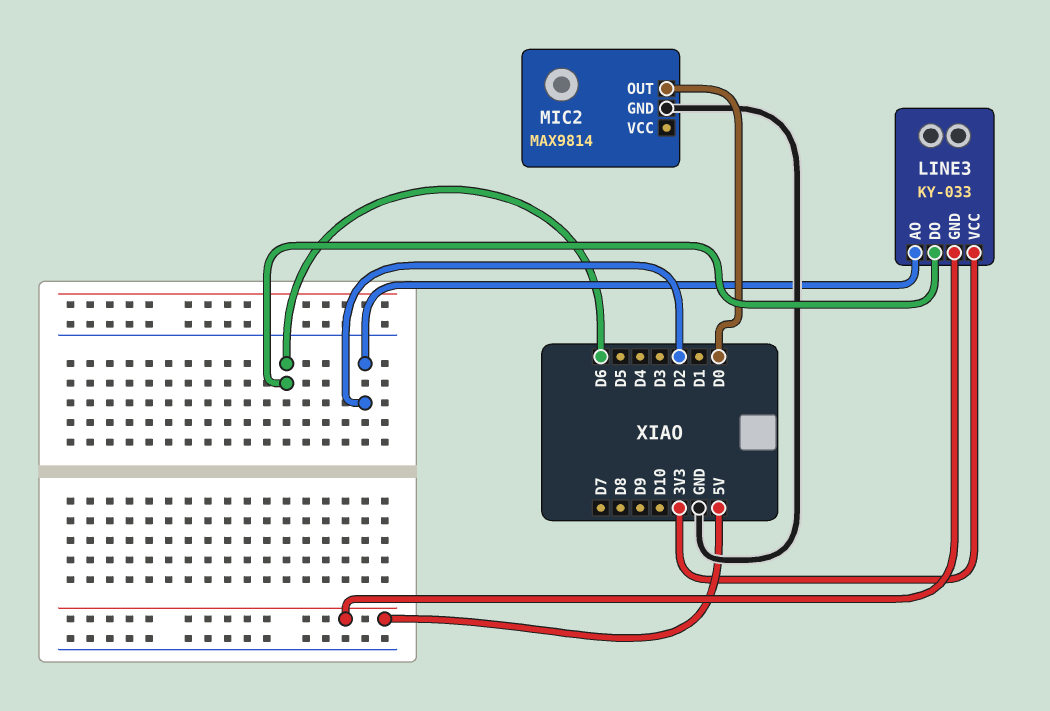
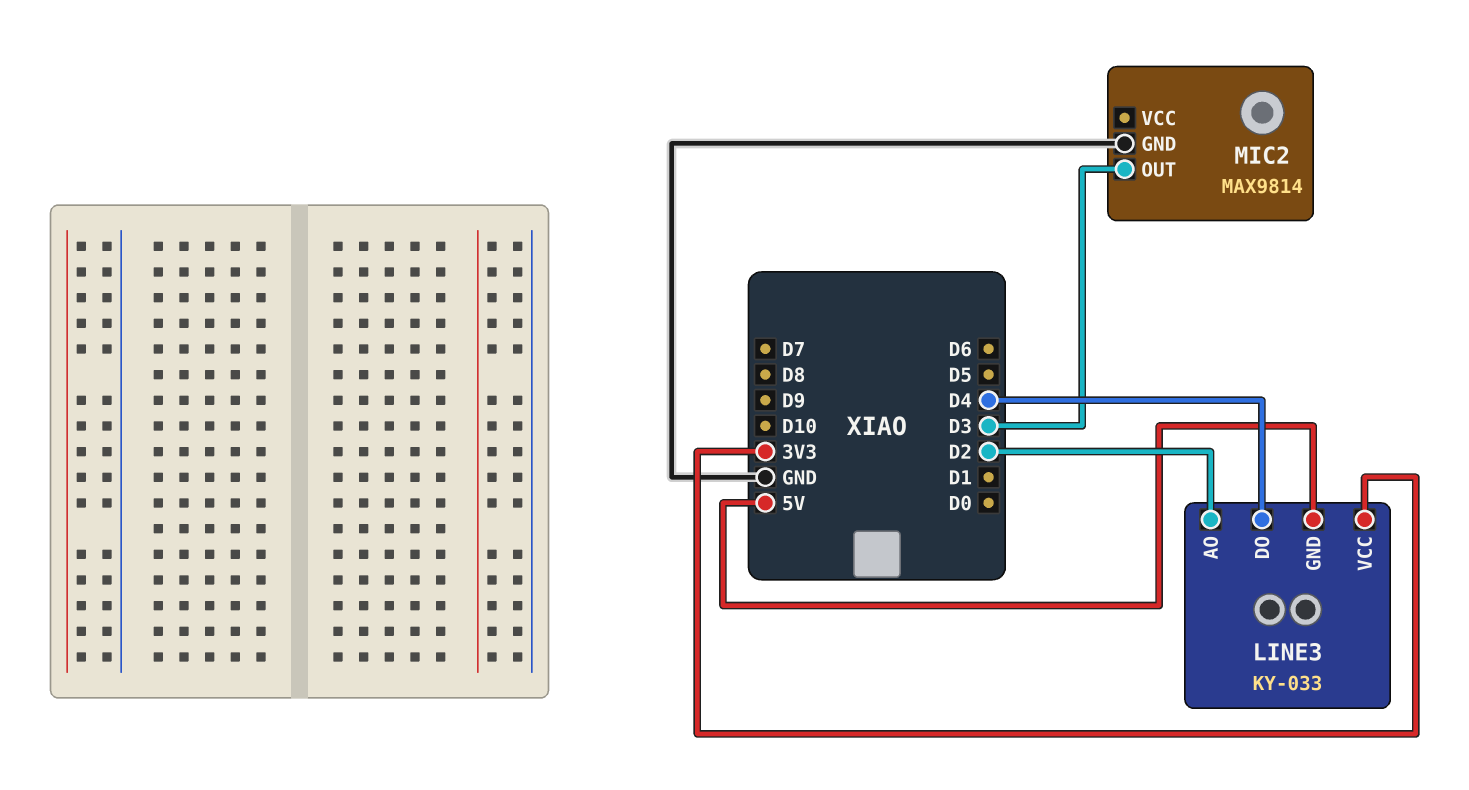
LINE3 pin DO: D6 -> D4
MIC2 pin OUT: D0 -> D3

